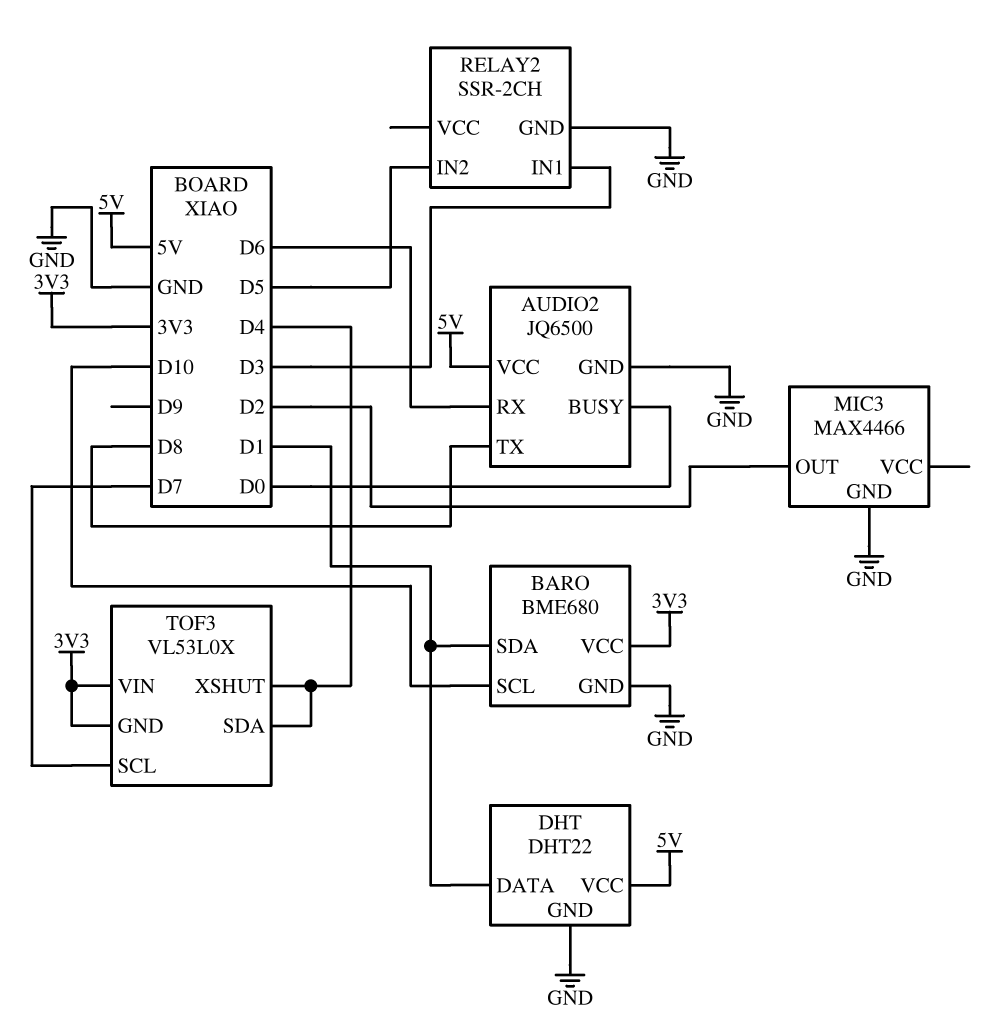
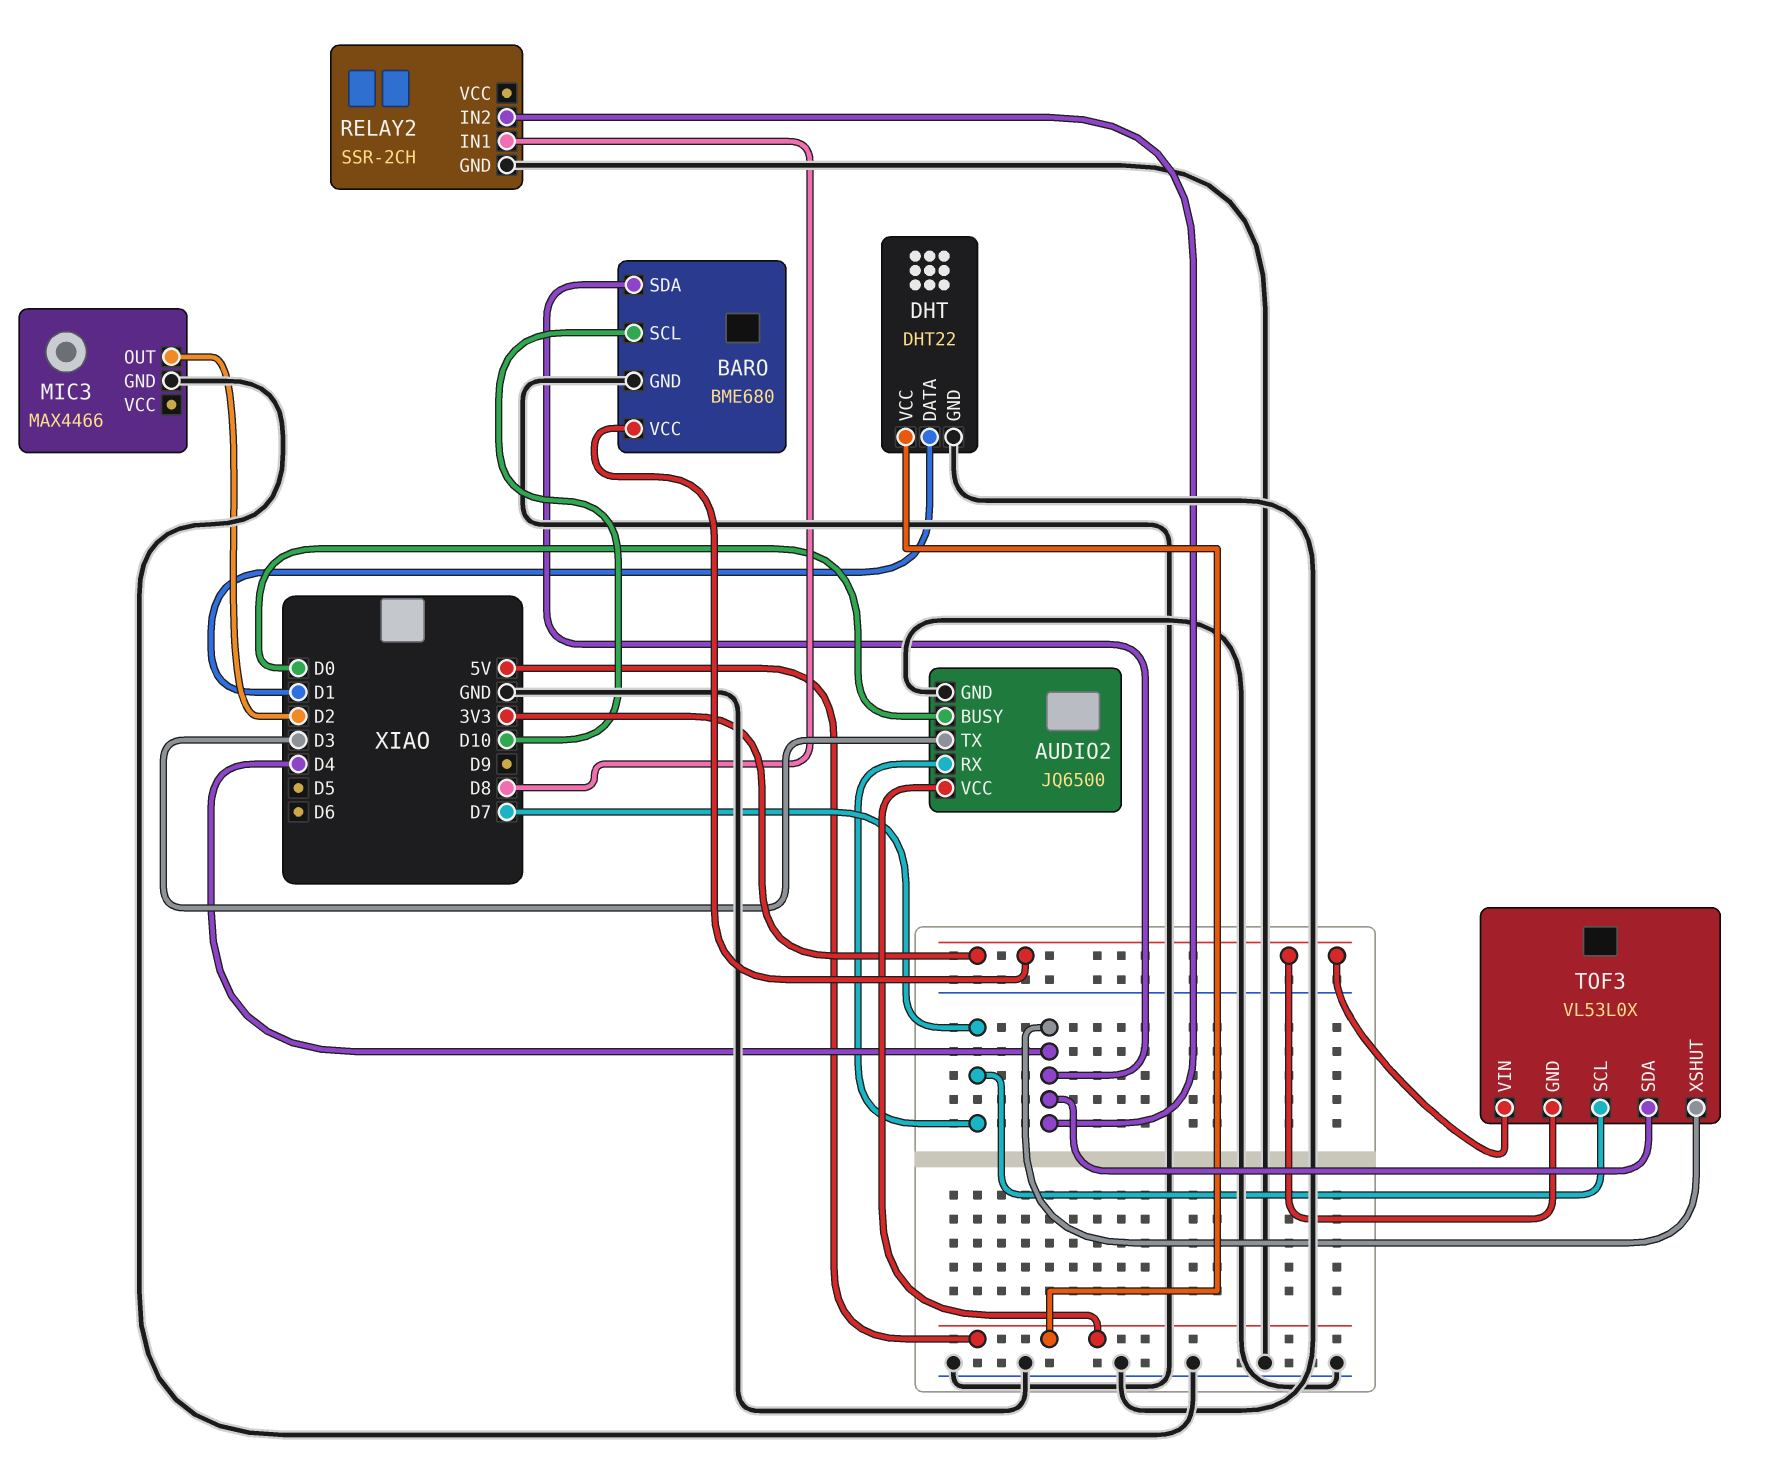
AUDIO2 pin RX: D6 -> D7
AUDIO2 pin TX: D8 -> D3
BARO pin SDA: D1 -> D4
RELAY2 pin IN1: D3 -> D8
RELAY2 pin IN2: D5 -> D4

